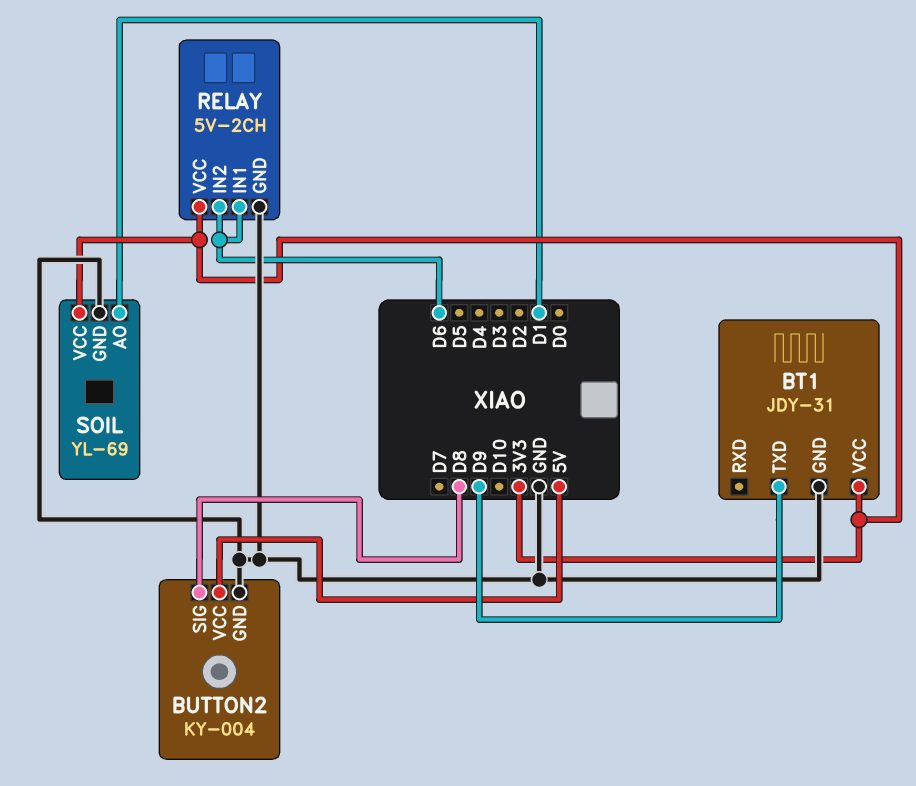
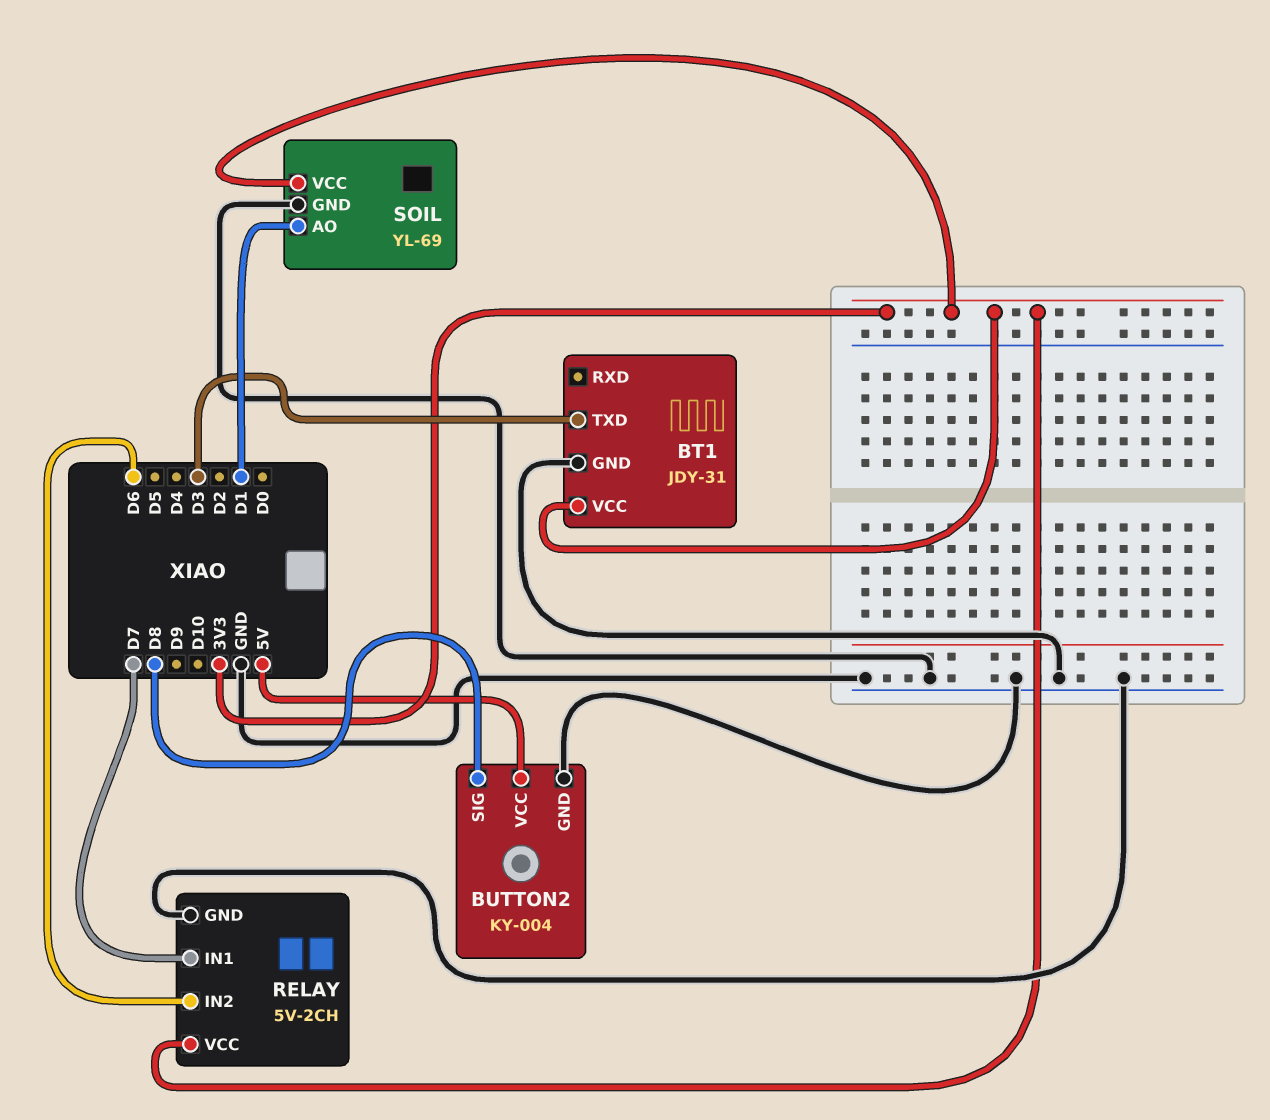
BT1 pin TXD: D9 -> D3
RELAY pin IN1: D6 -> D7

